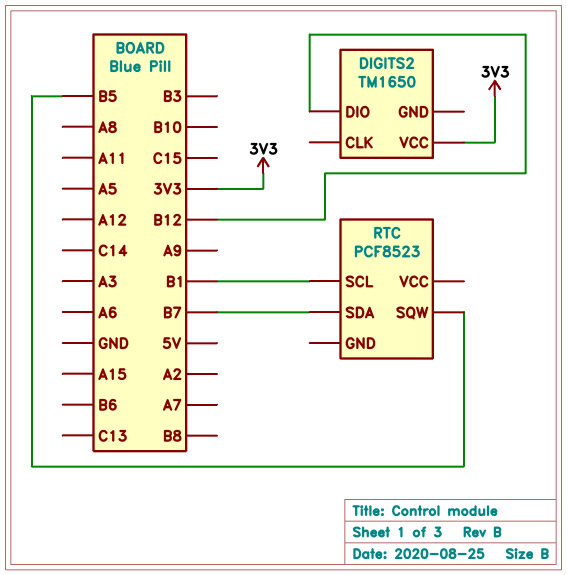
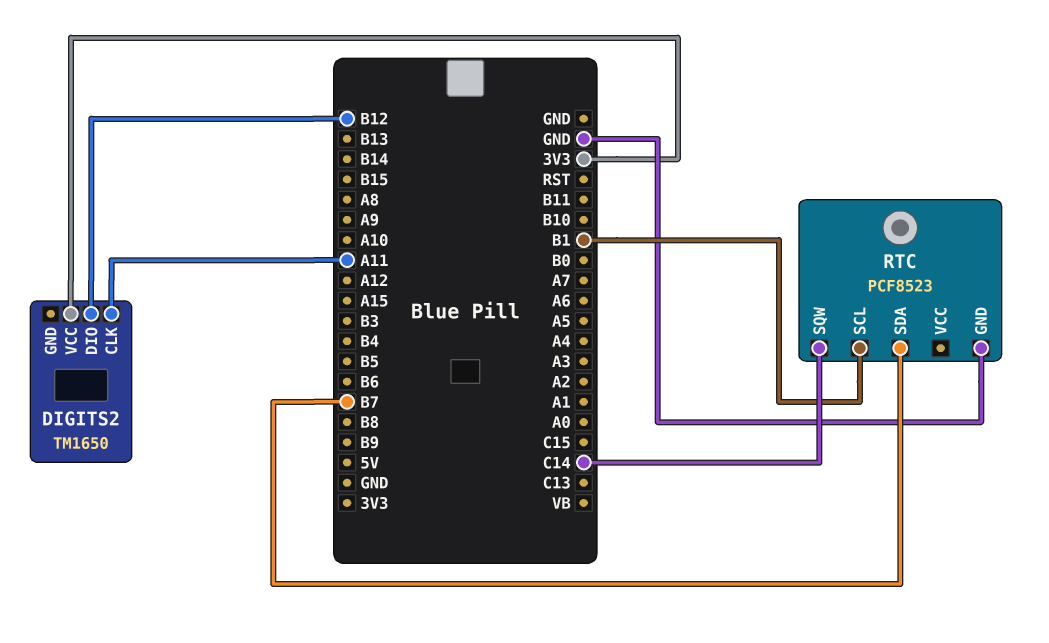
DIGITS2 pin CLK: none -> A11
RTC pin GND: none -> GND
RTC pin SQW: B5 -> C14

